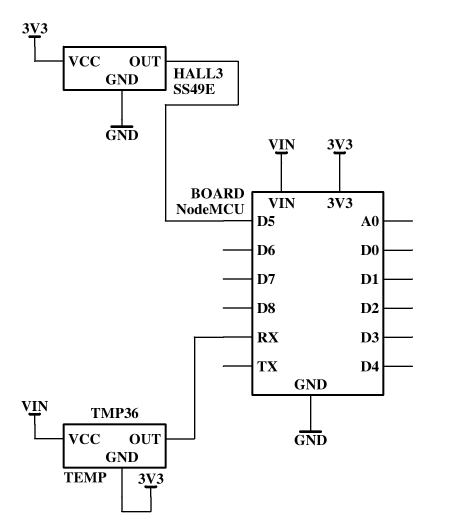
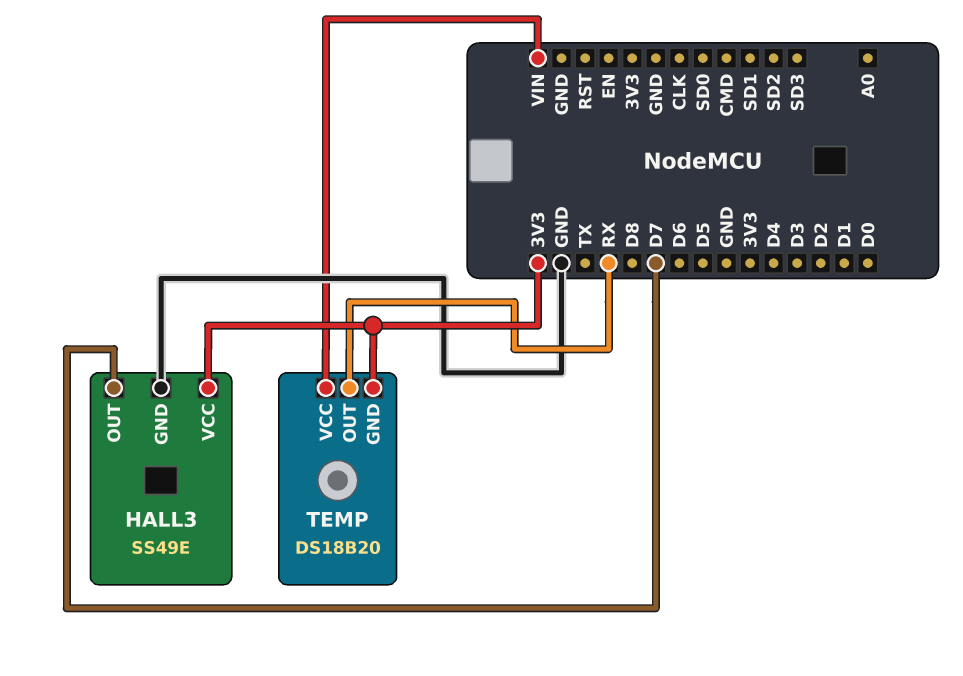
HALL3 pin OUT: D5 -> D7
TEMP: TMP36 -> DS18B20

